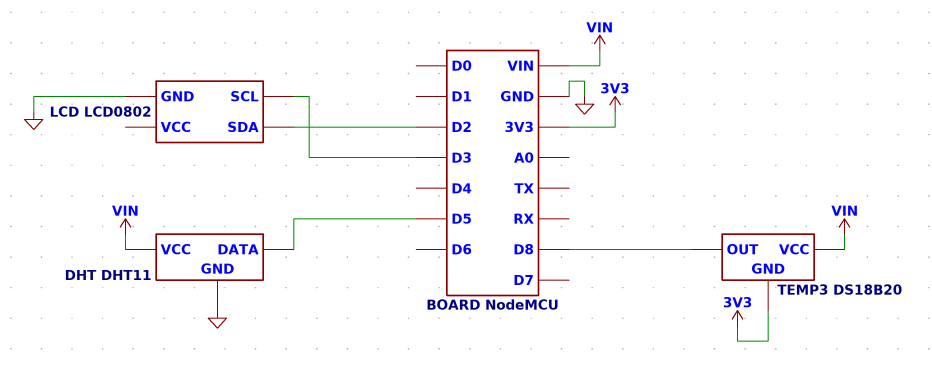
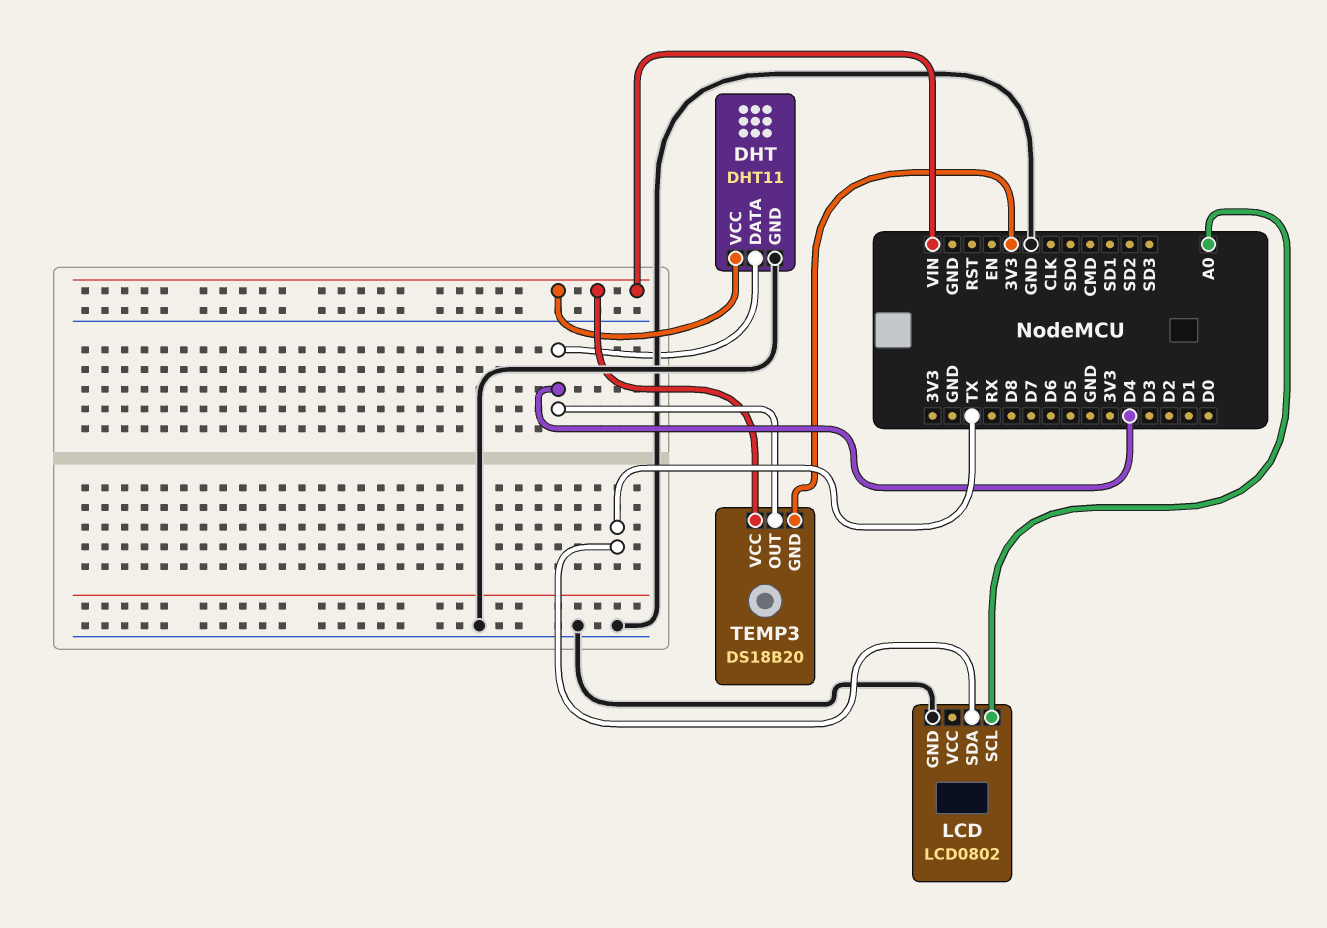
DHT pin DATA: D5 -> D4
LCD pin SCL: D3 -> A0
LCD pin SDA: D2 -> TX
TEMP3 pin OUT: D8 -> D4

